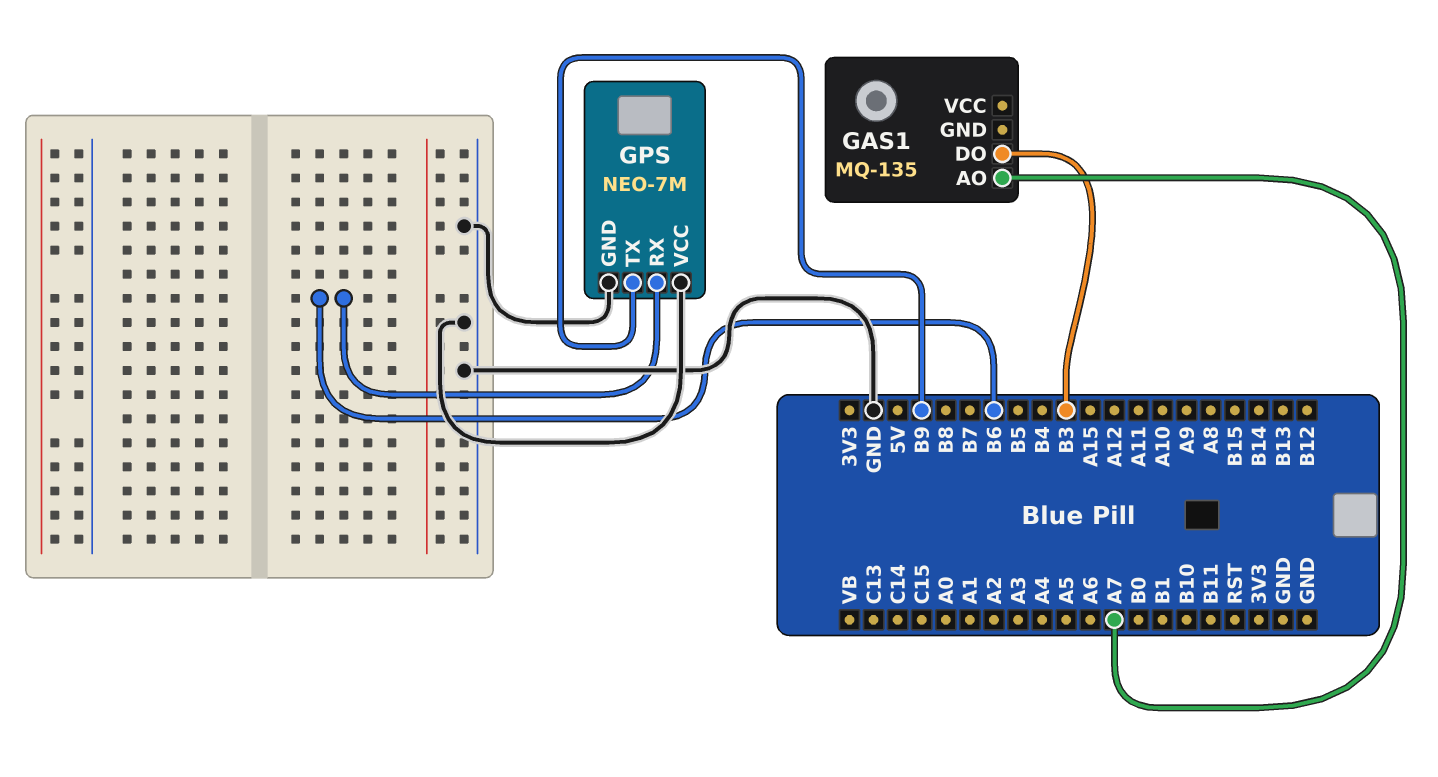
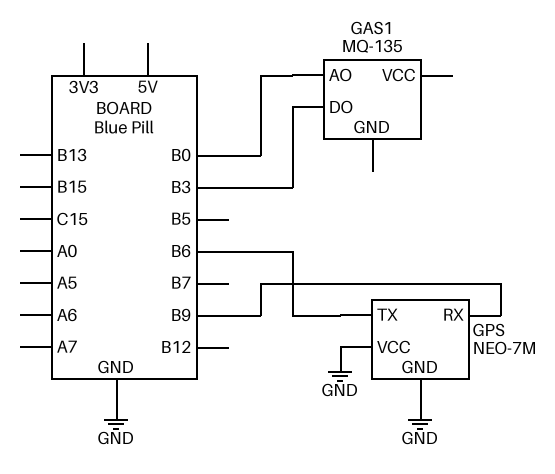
GAS1 pin AO: A7 -> B0
GPS pin RX: B6 -> B9
GPS pin TX: B9 -> B6

